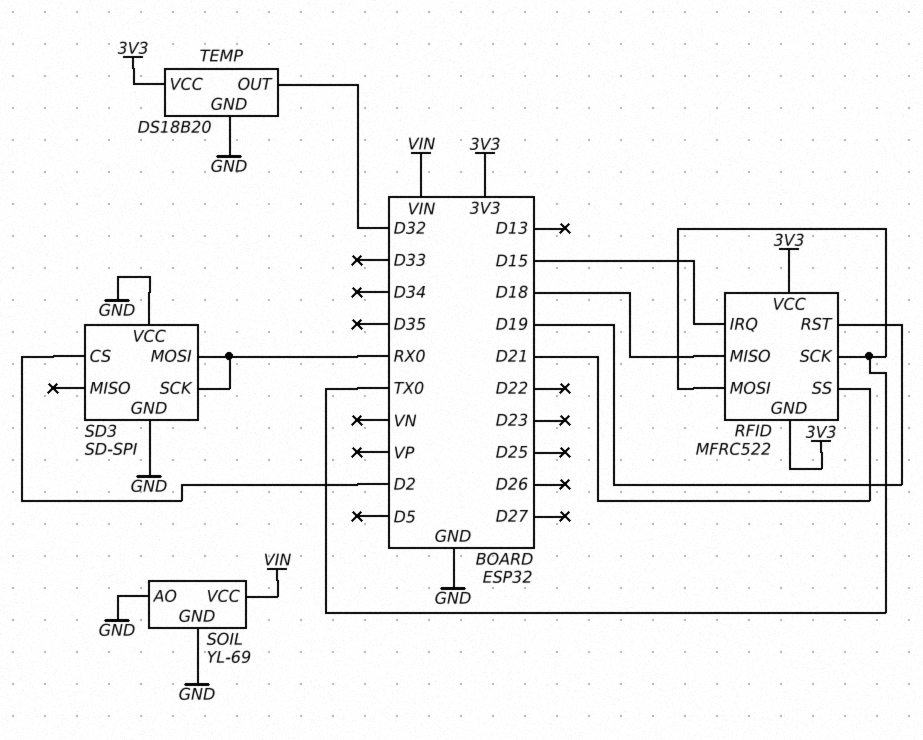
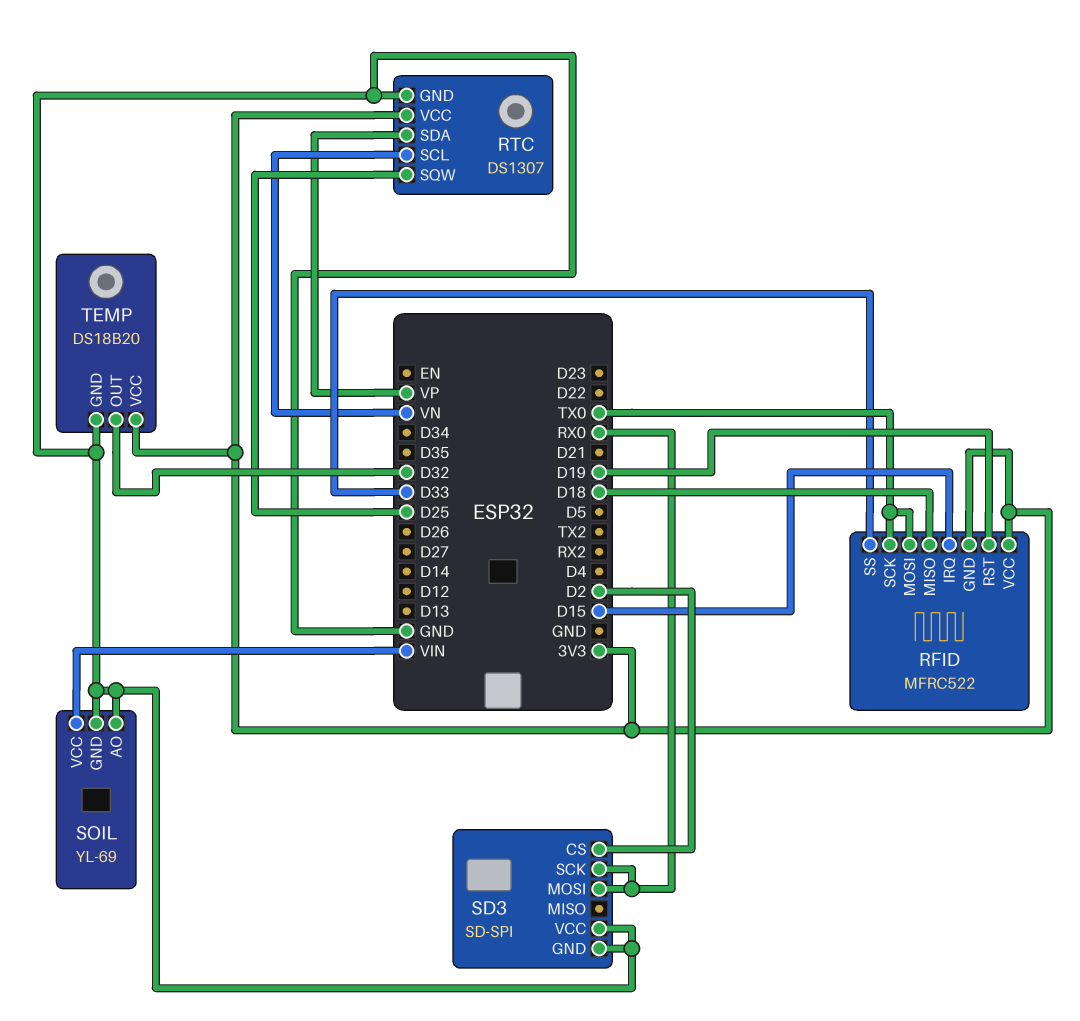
RFID pin SS: D21 -> D33
RTC: none -> DS1307
RTC pin GND: none -> GND
RTC pin SCL: none -> VN
RTC pin SDA: none -> VP
RTC pin SQW: none -> D25
RTC pin VCC: none -> 3V3

